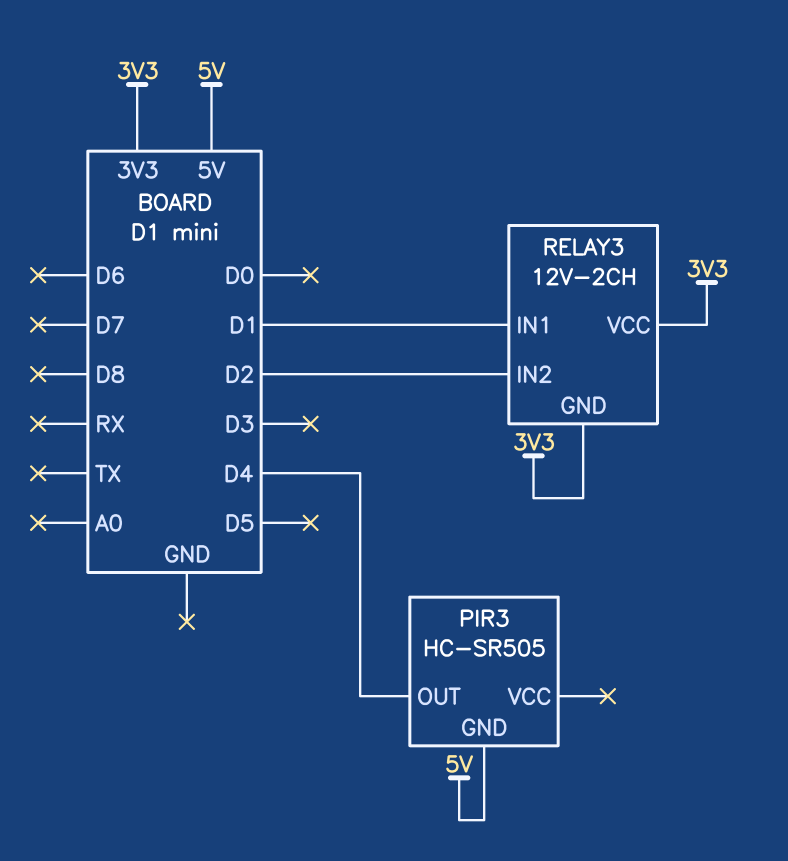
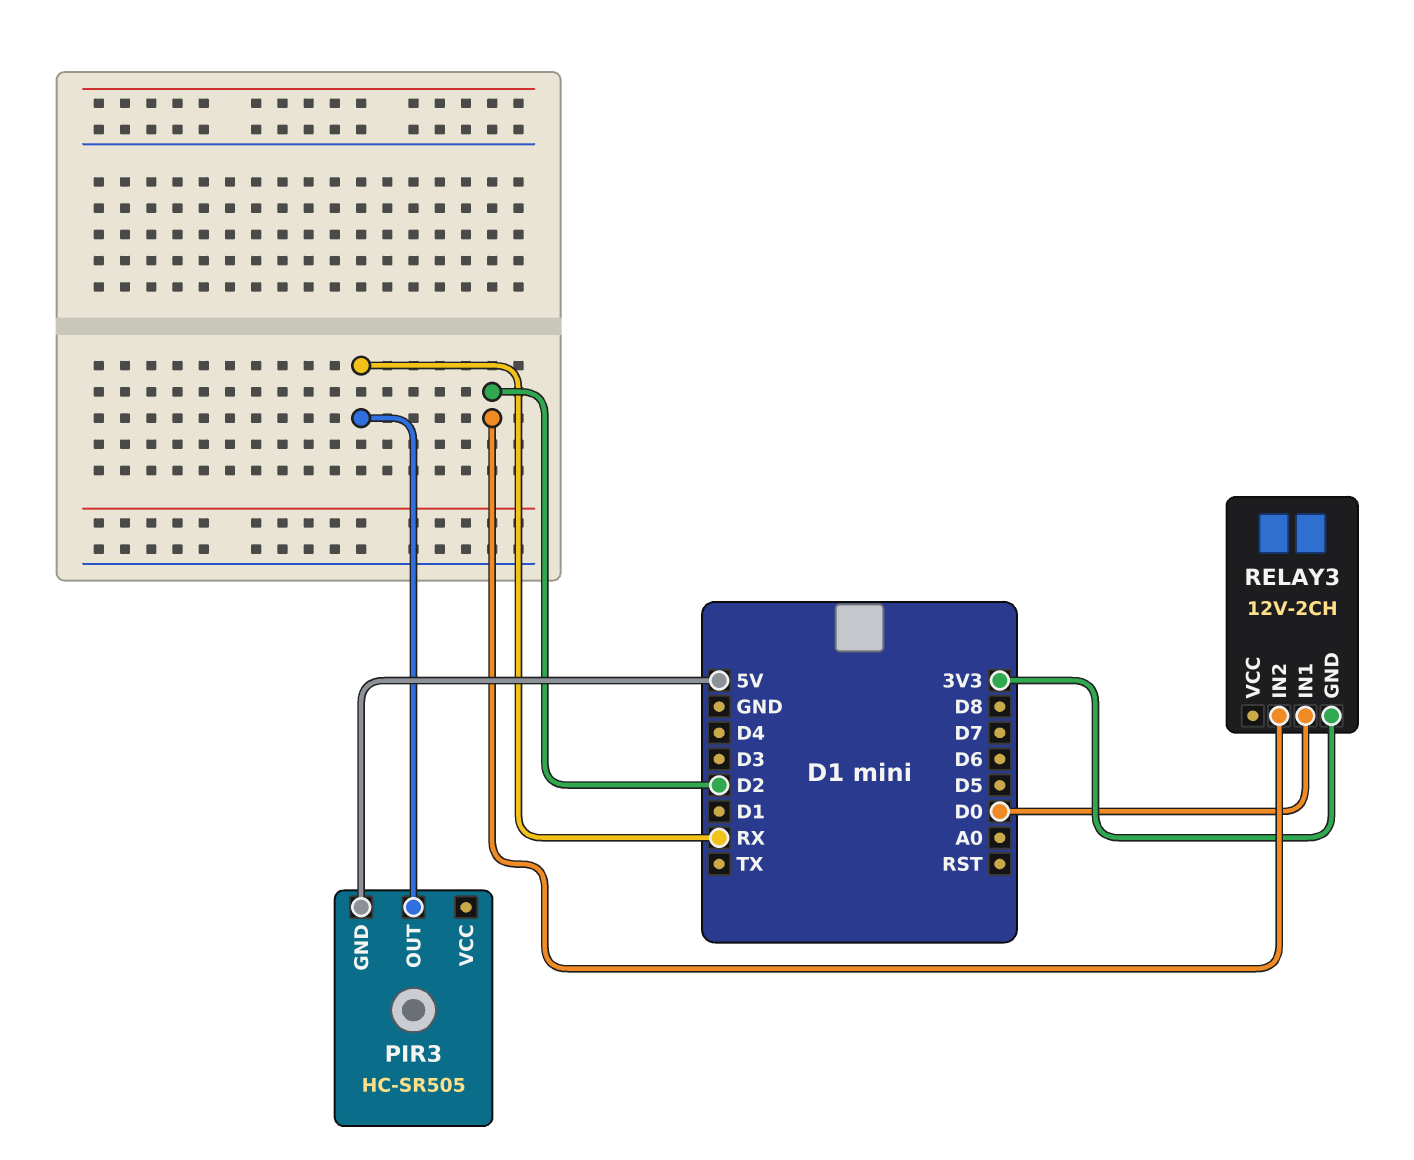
PIR3 pin OUT: D4 -> RX
RELAY3 pin IN1: D1 -> D0
RELAY3 pin VCC: 3V3 -> none

